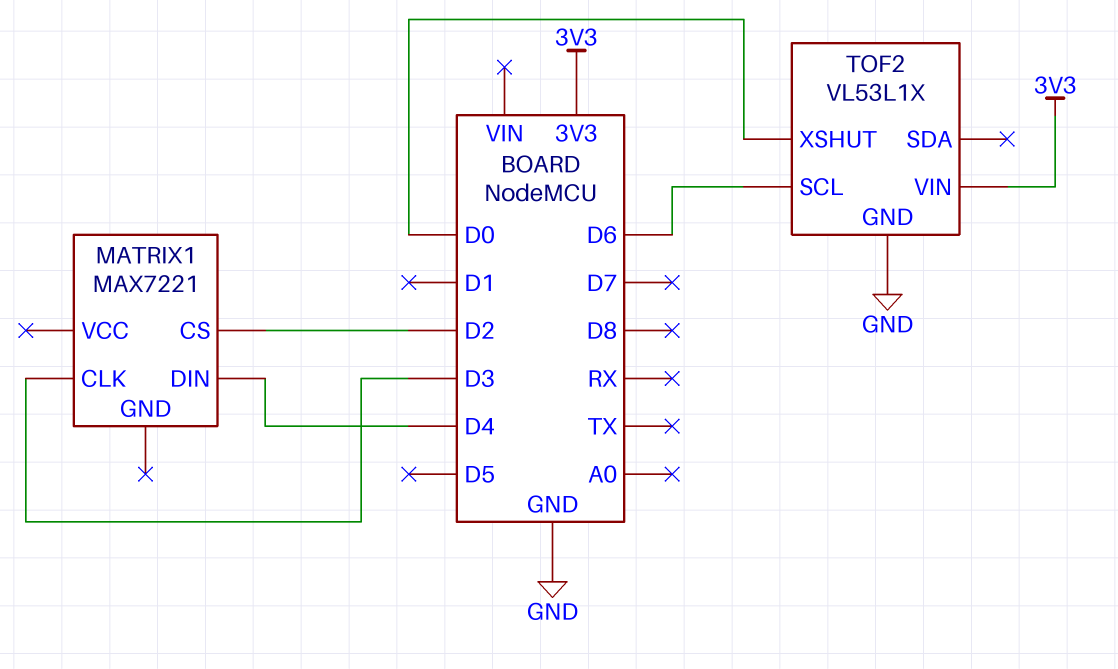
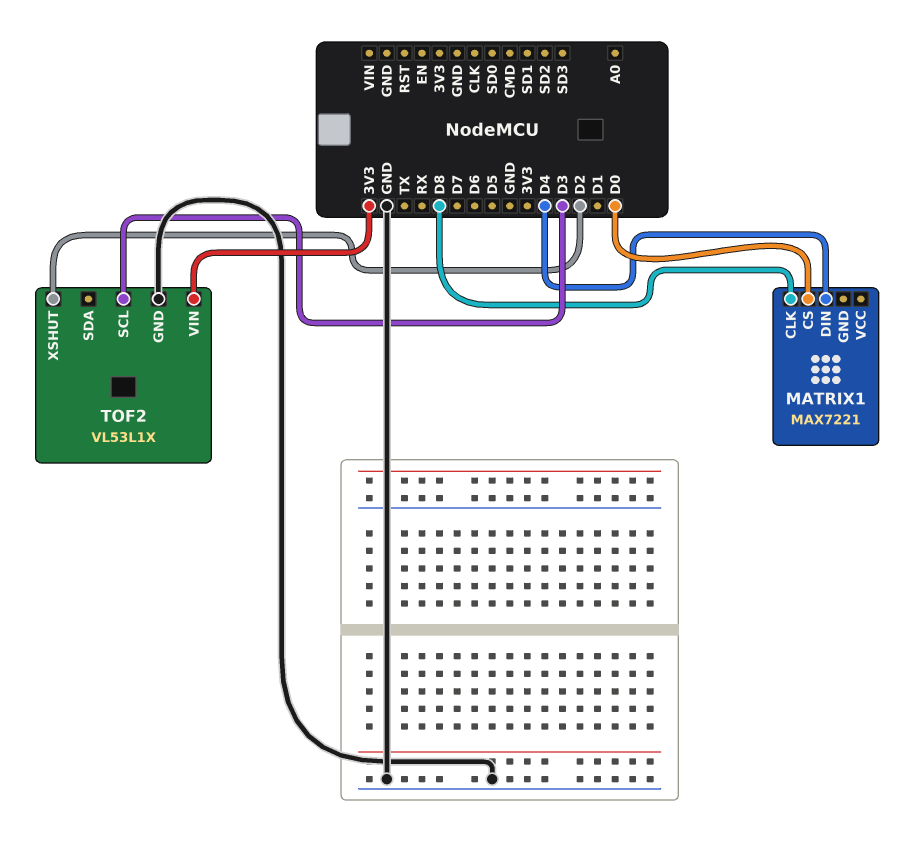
MATRIX1 pin CLK: D3 -> D8
MATRIX1 pin CS: D2 -> D0
TOF2 pin SCL: D6 -> D3
TOF2 pin XSHUT: D0 -> D2

